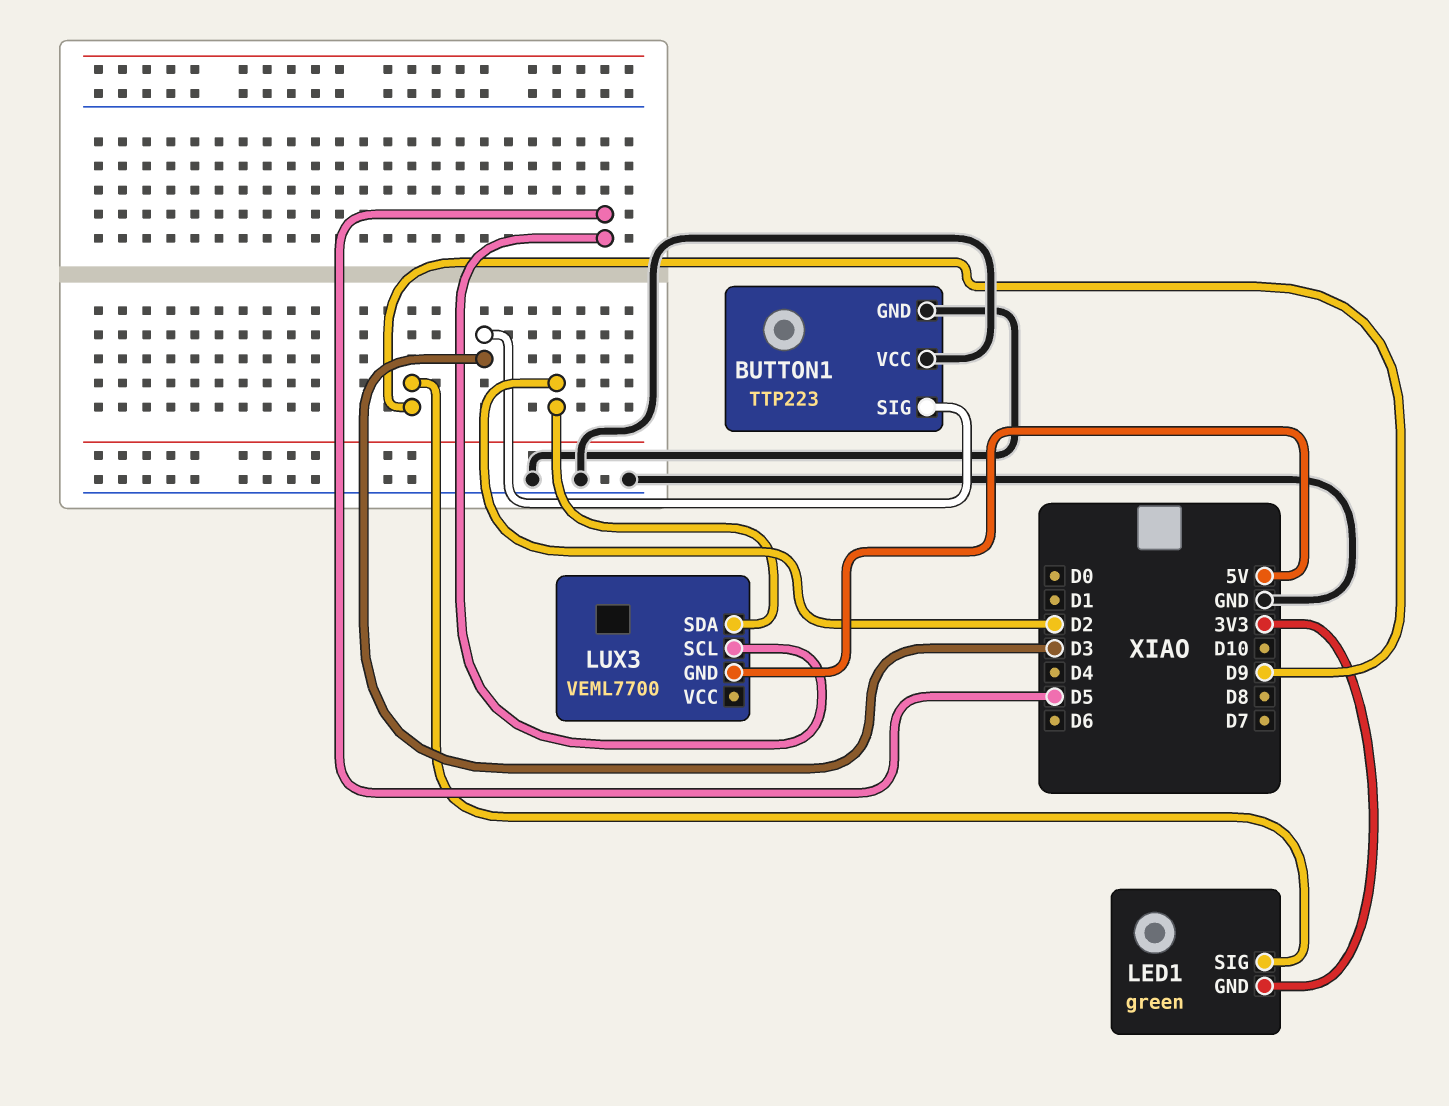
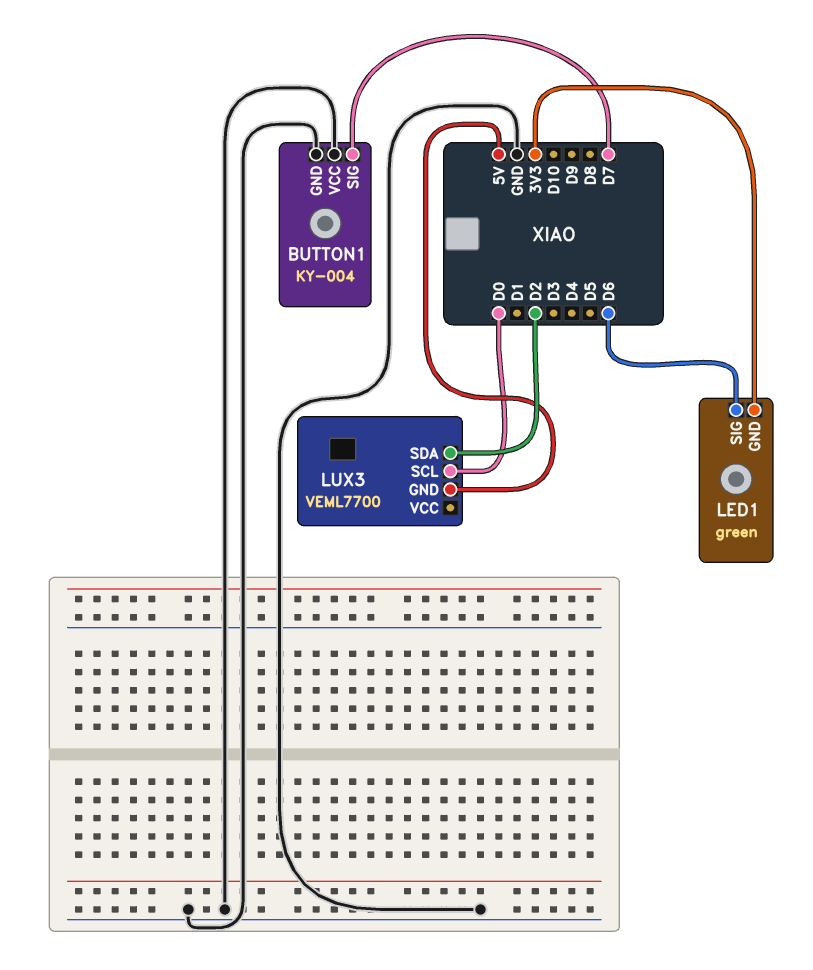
BUTTON1: TTP223 -> KY-004
BUTTON1 pin SIG: D3 -> D7
LED1 pin SIG: D9 -> D6
LUX3 pin SCL: D5 -> D0

